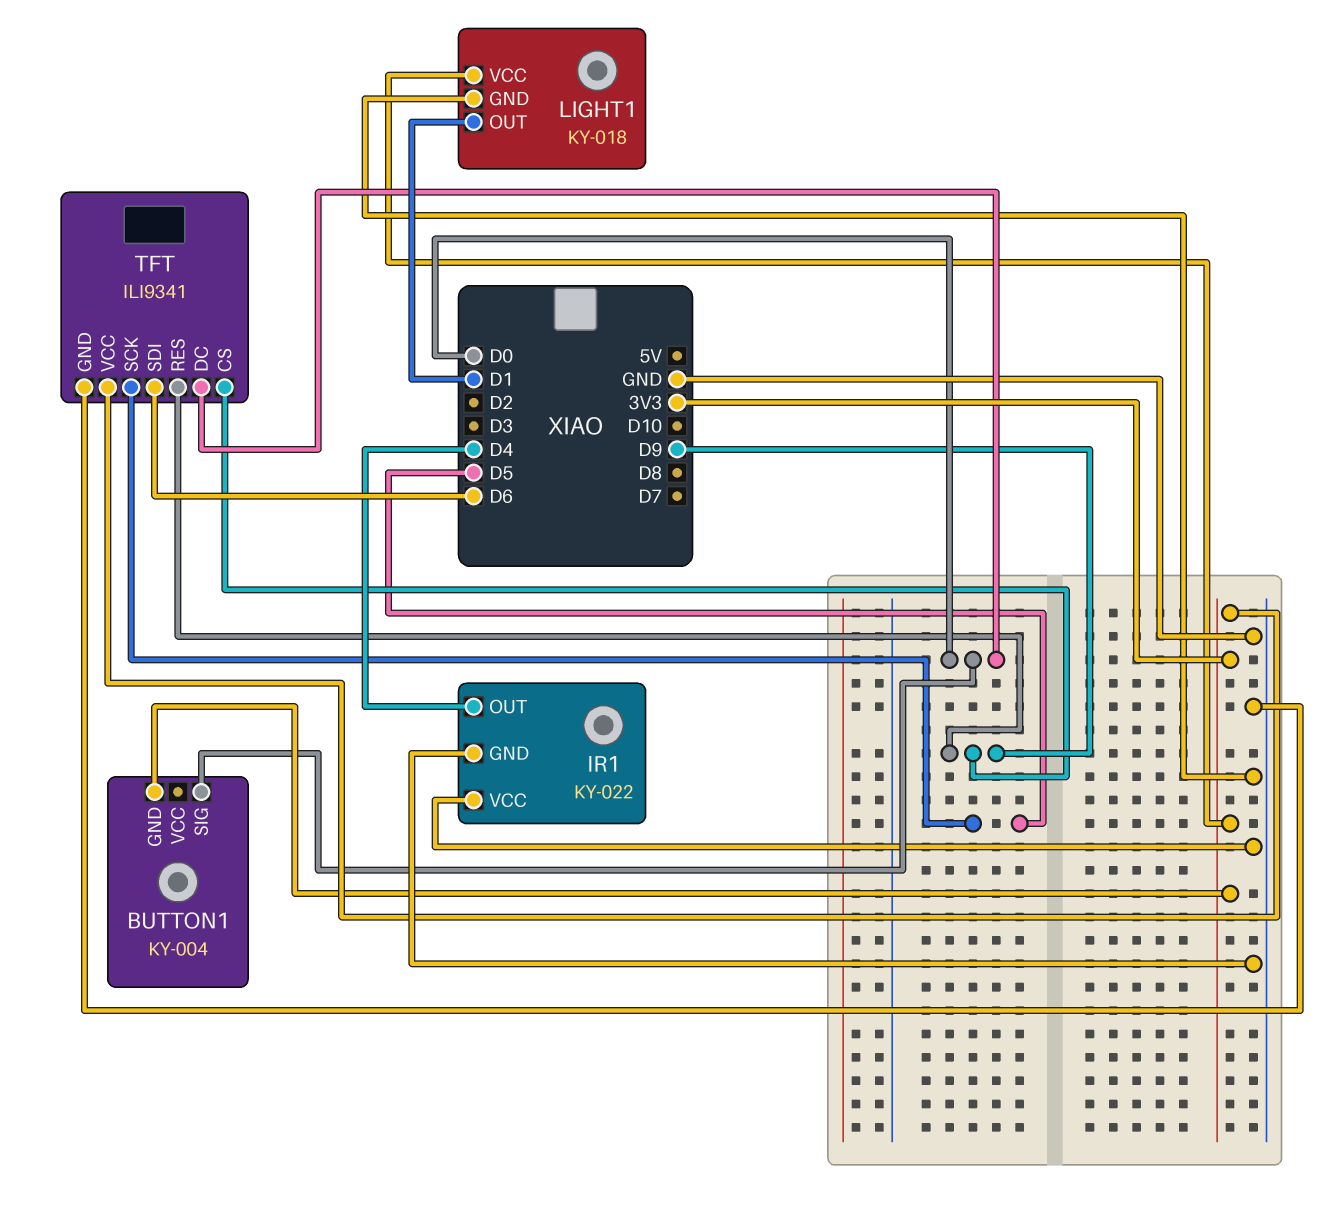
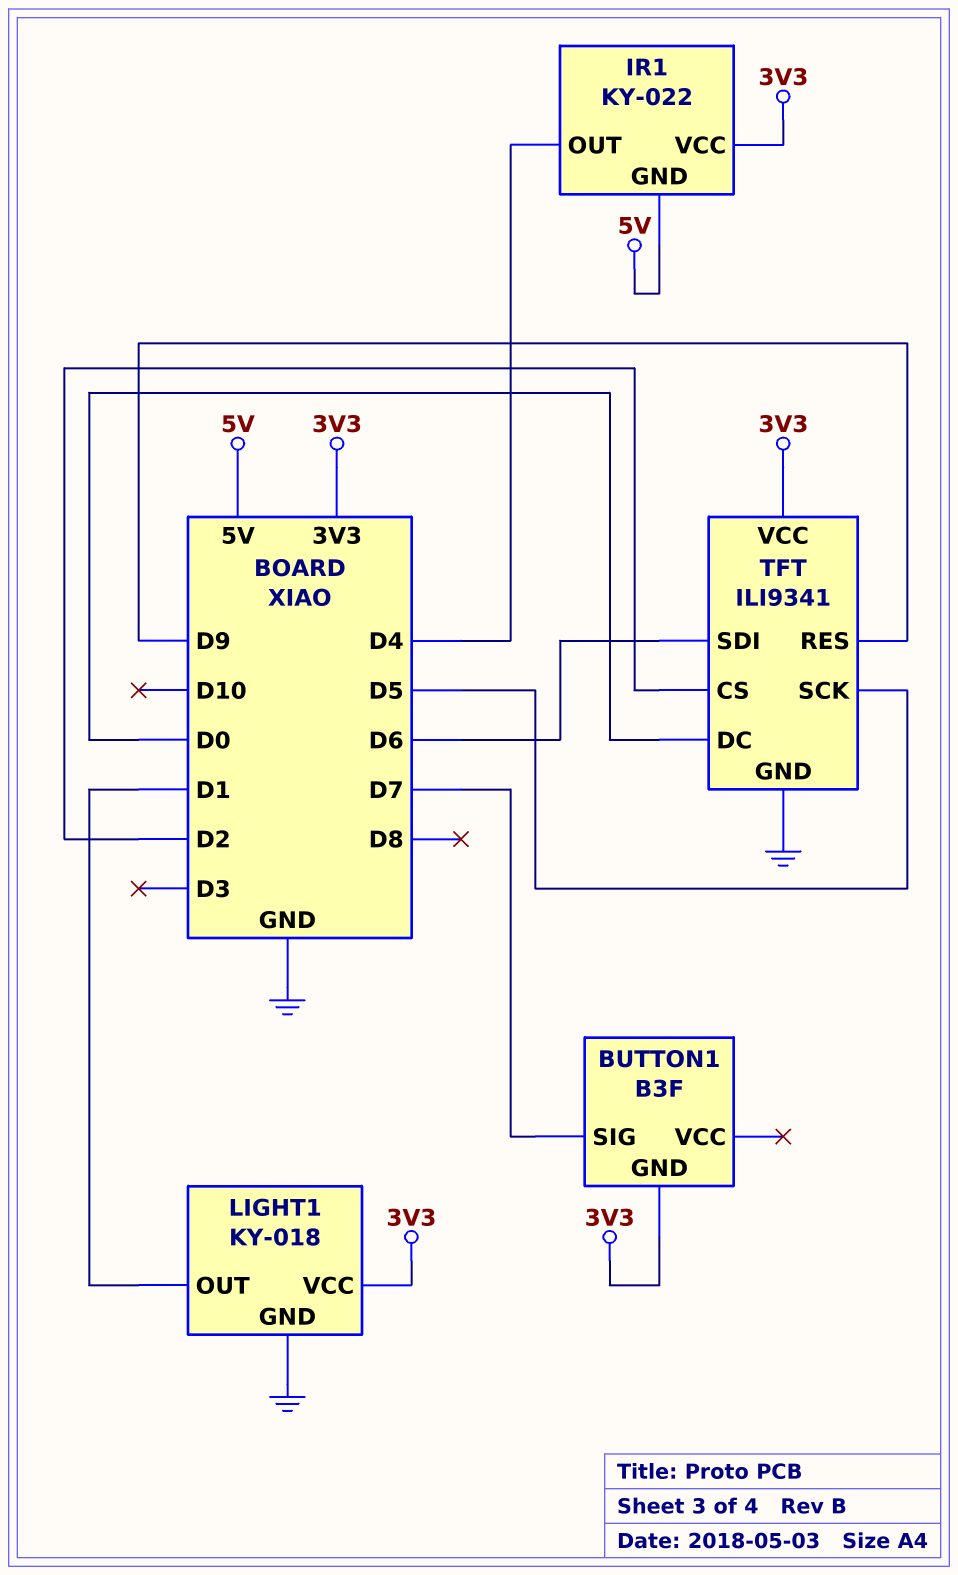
BUTTON1: KY-004 -> B3F
BUTTON1 pin SIG: D0 -> D7
IR1 pin GND: GND -> 5V
IR1 pin VCC: GND -> 3V3
TFT pin CS: D9 -> D2

